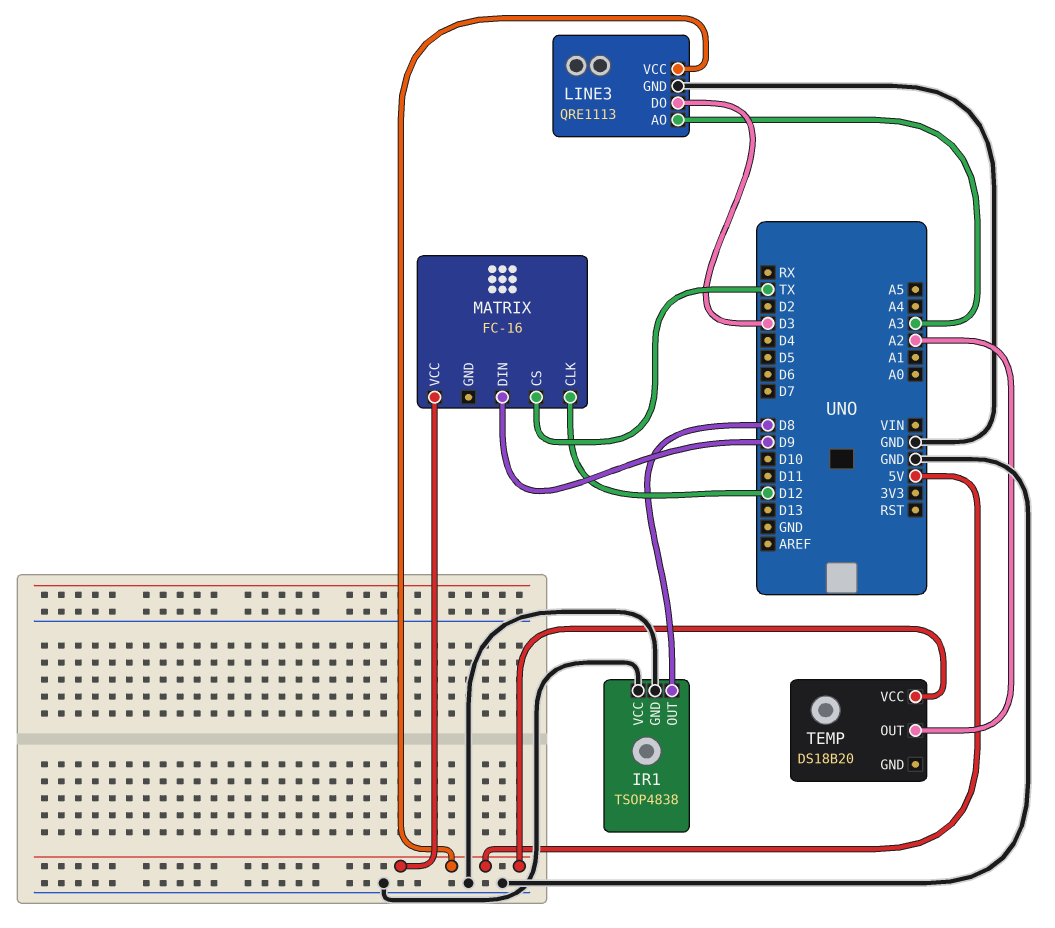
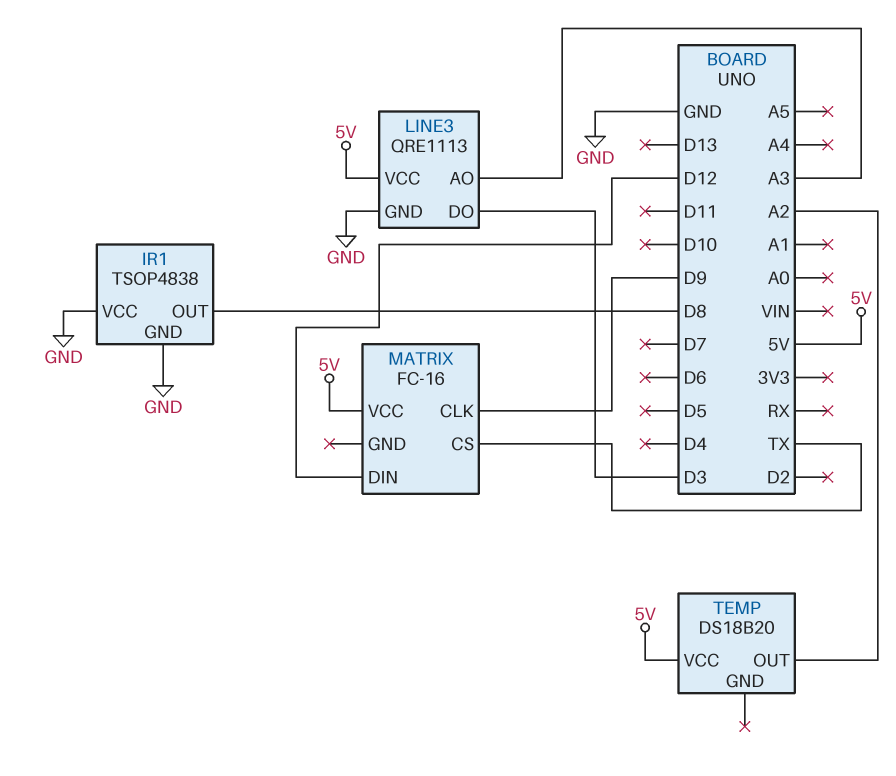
MATRIX pin CLK: D12 -> D9
MATRIX pin DIN: D9 -> D12

